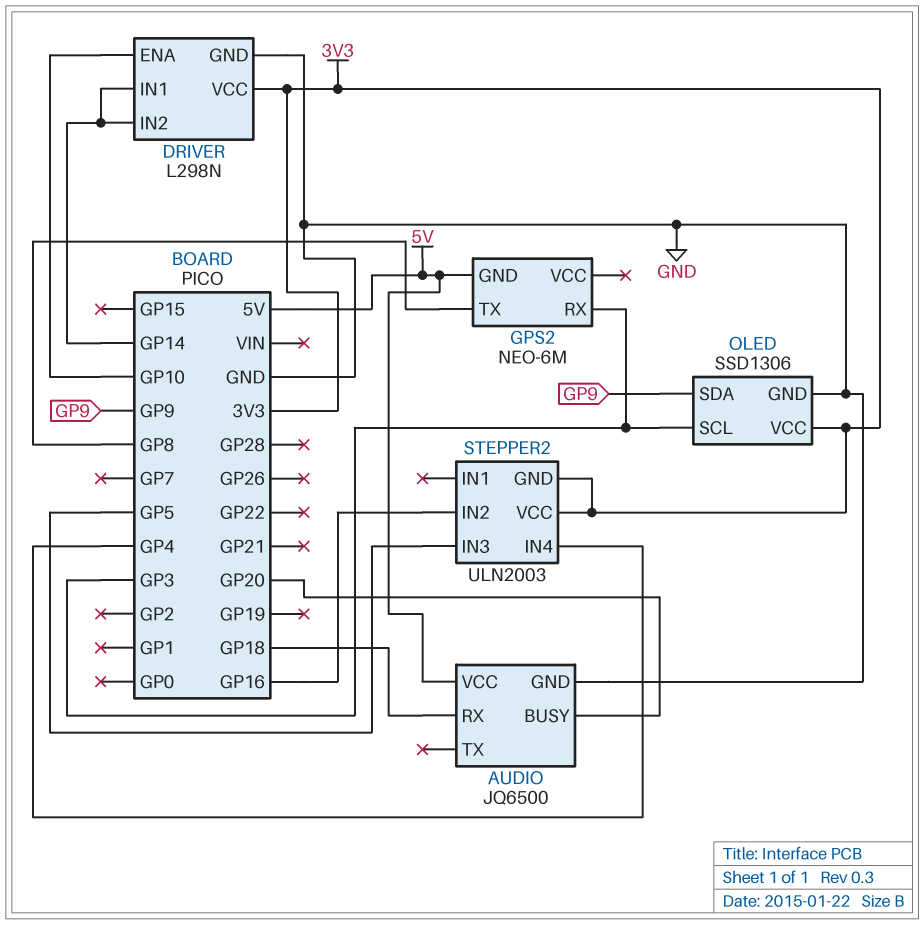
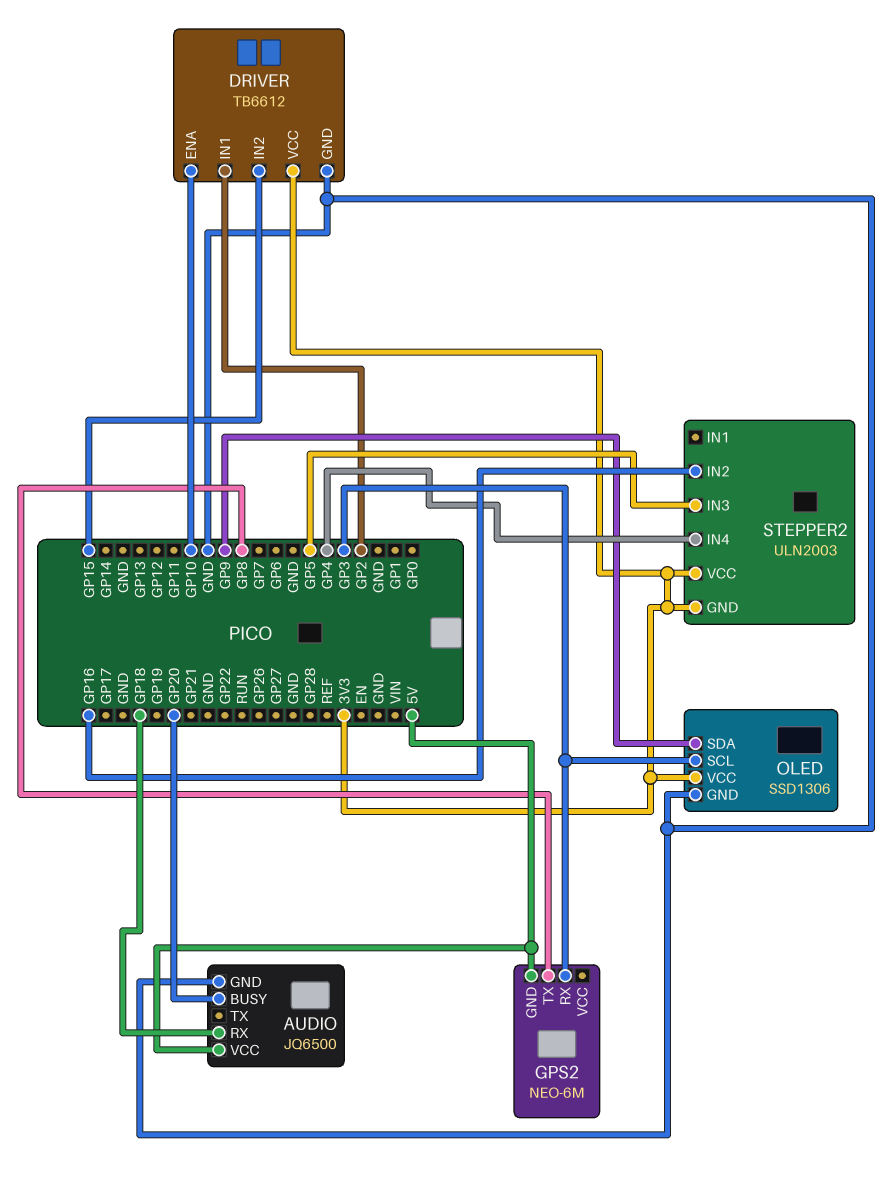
DRIVER: L298N -> TB6612
DRIVER pin IN1: GP14 -> GP2
DRIVER pin IN2: GP14 -> GP15

